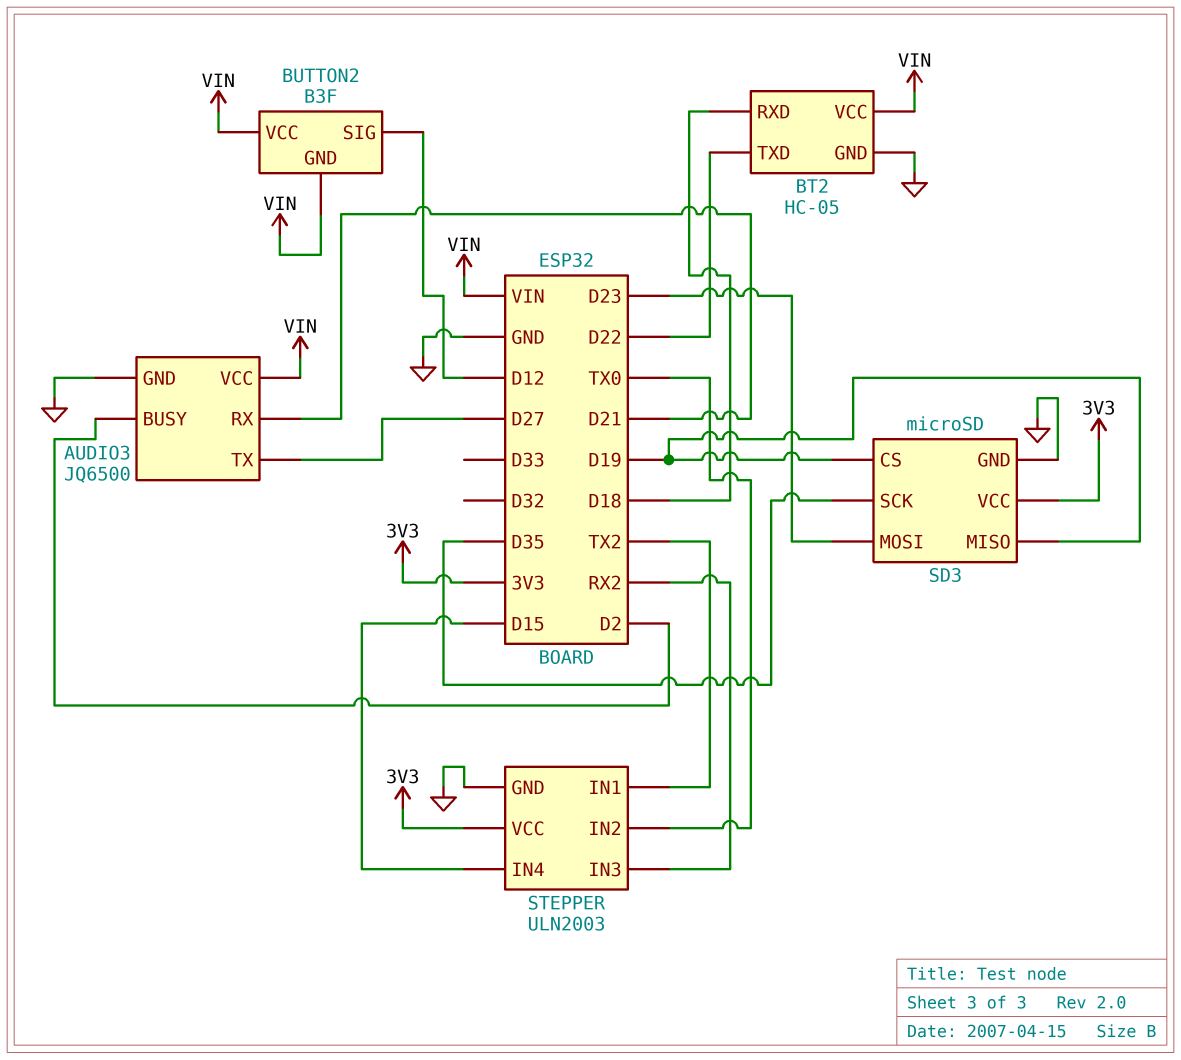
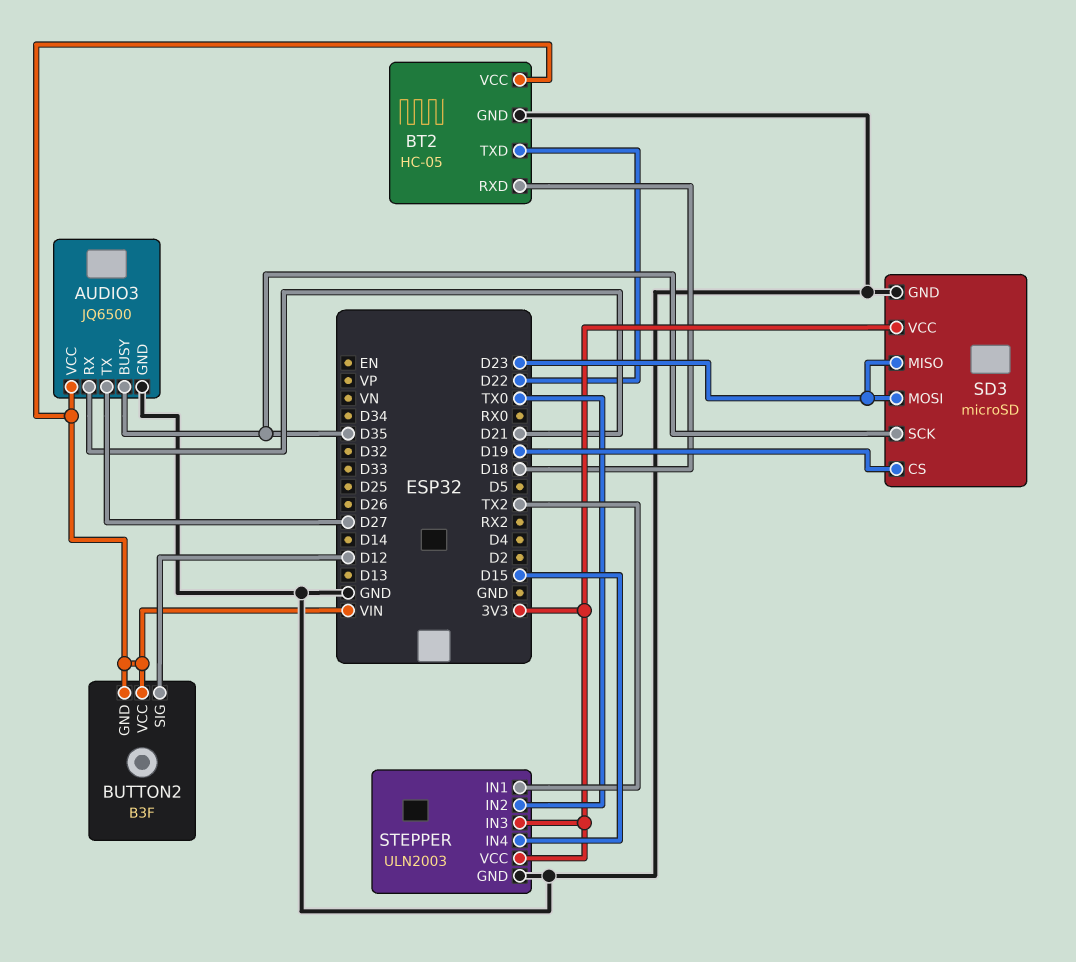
AUDIO3 pin BUSY: D2 -> D35
SD3 pin MISO: D19 -> D23
STEPPER pin IN3: RX2 -> 3V3

